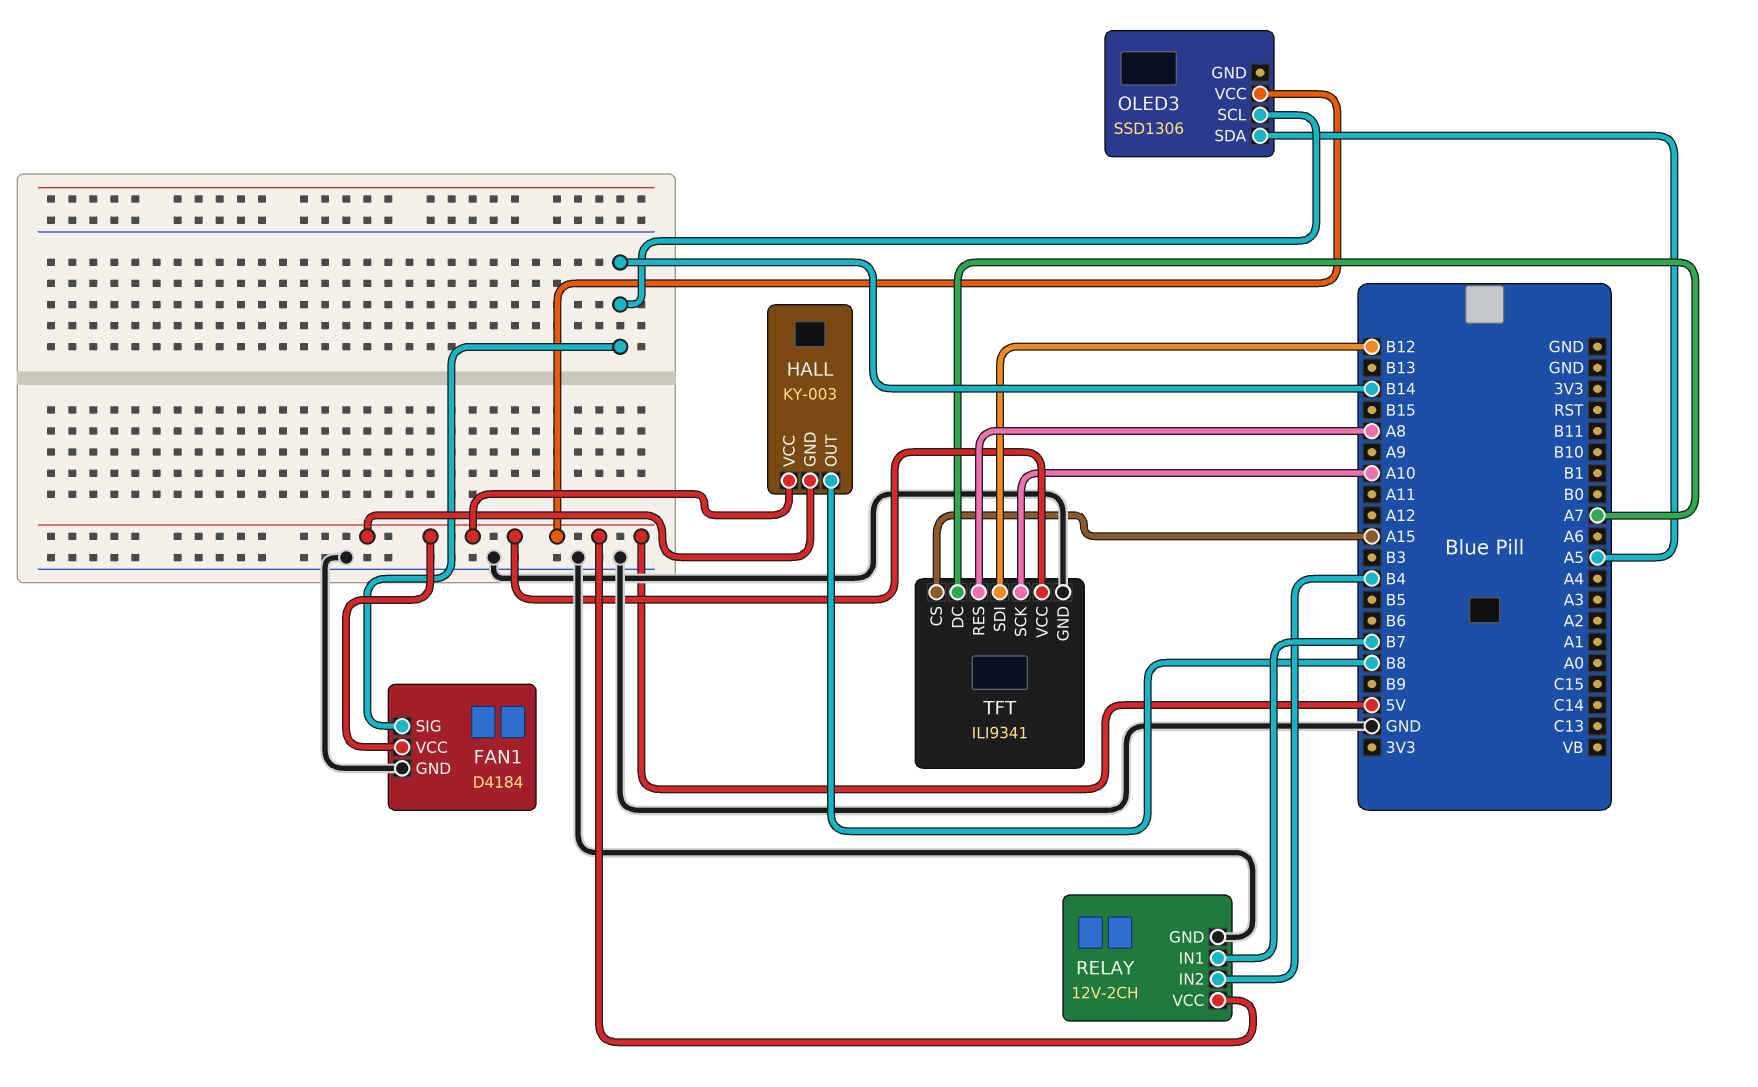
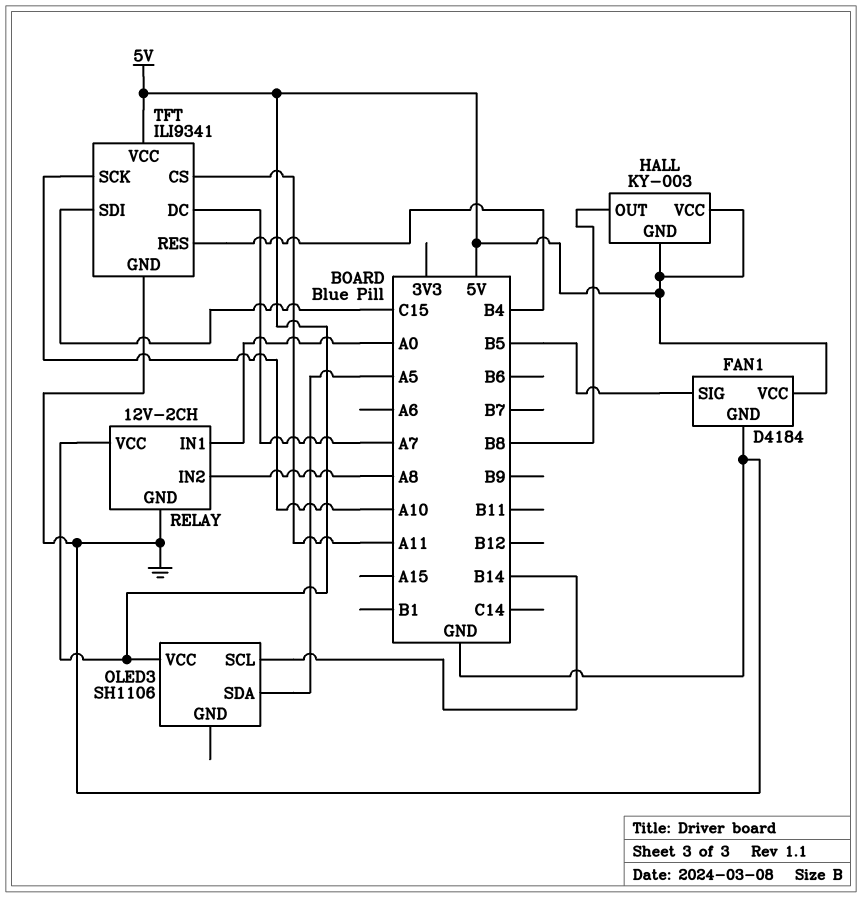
FAN1 pin SIG: B14 -> B5
OLED3: SSD1306 -> SH1106
RELAY pin IN1: B7 -> A0
RELAY pin IN2: B4 -> A8
TFT pin CS: A15 -> A11
TFT pin RES: A8 -> B4
TFT pin SDI: B12 -> C15

